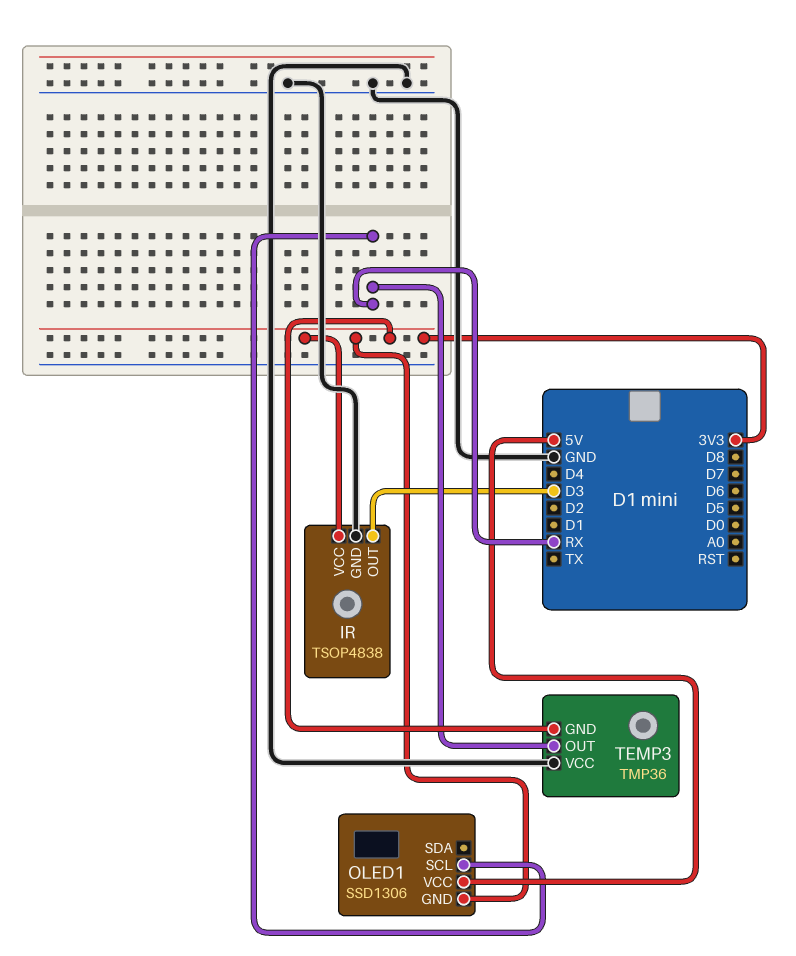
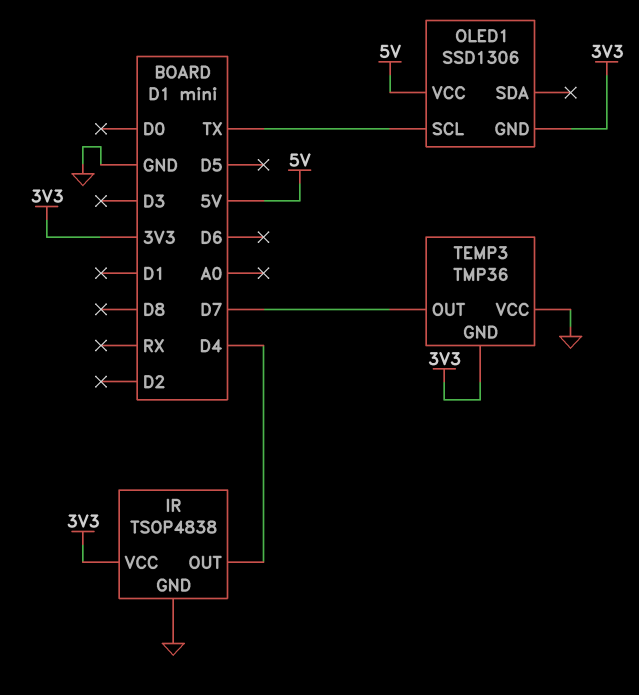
IR pin OUT: D3 -> D4
OLED1 pin SCL: RX -> TX
TEMP3 pin OUT: RX -> D7

